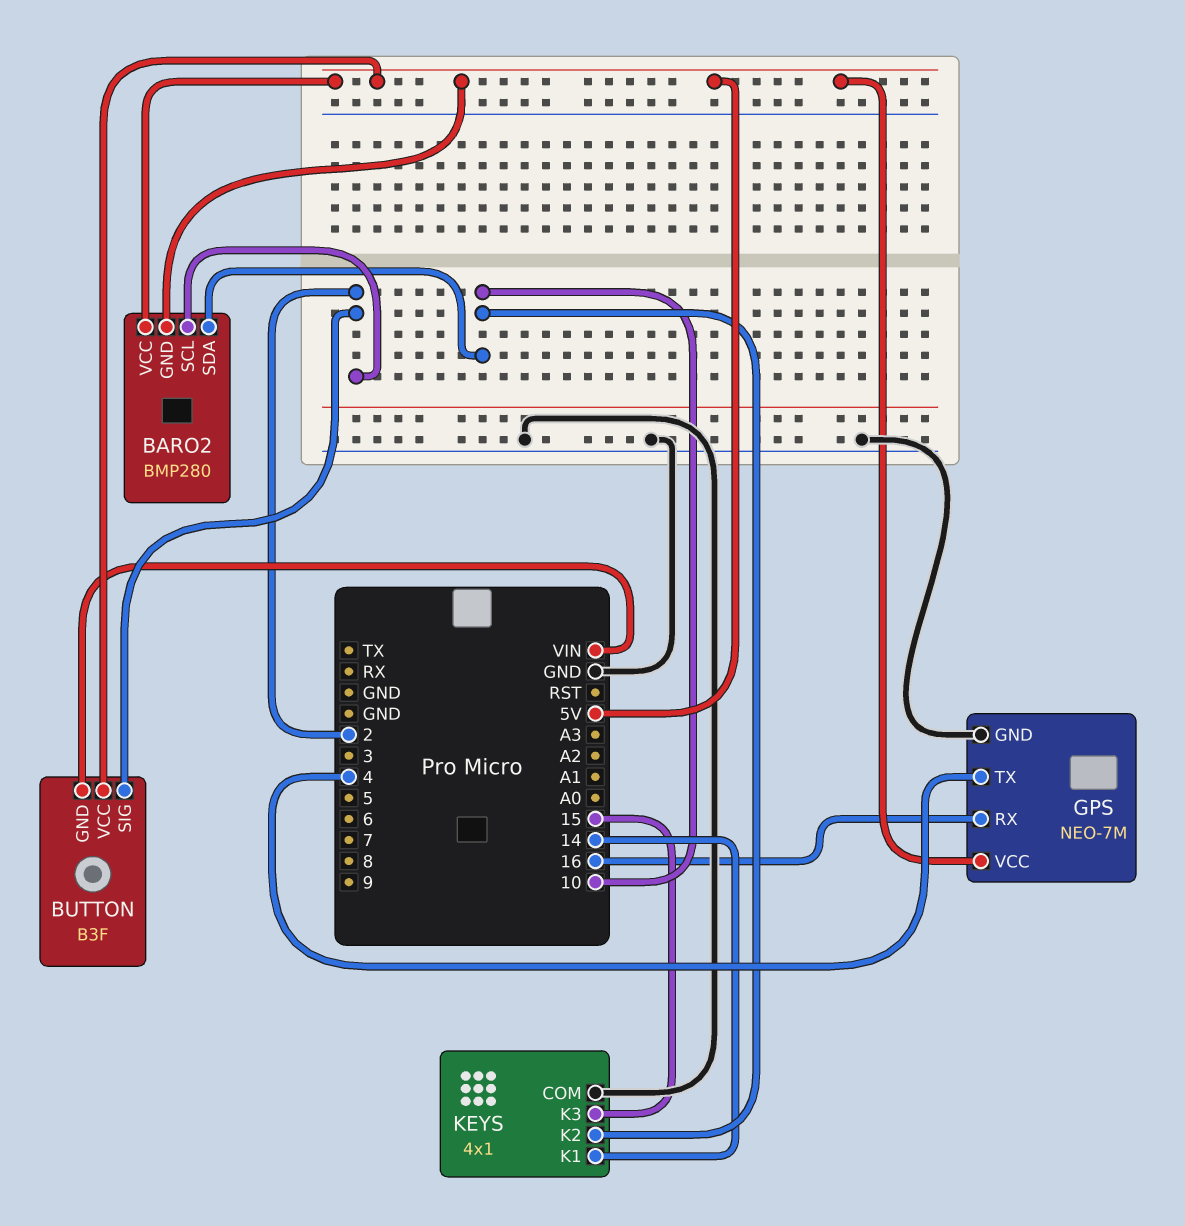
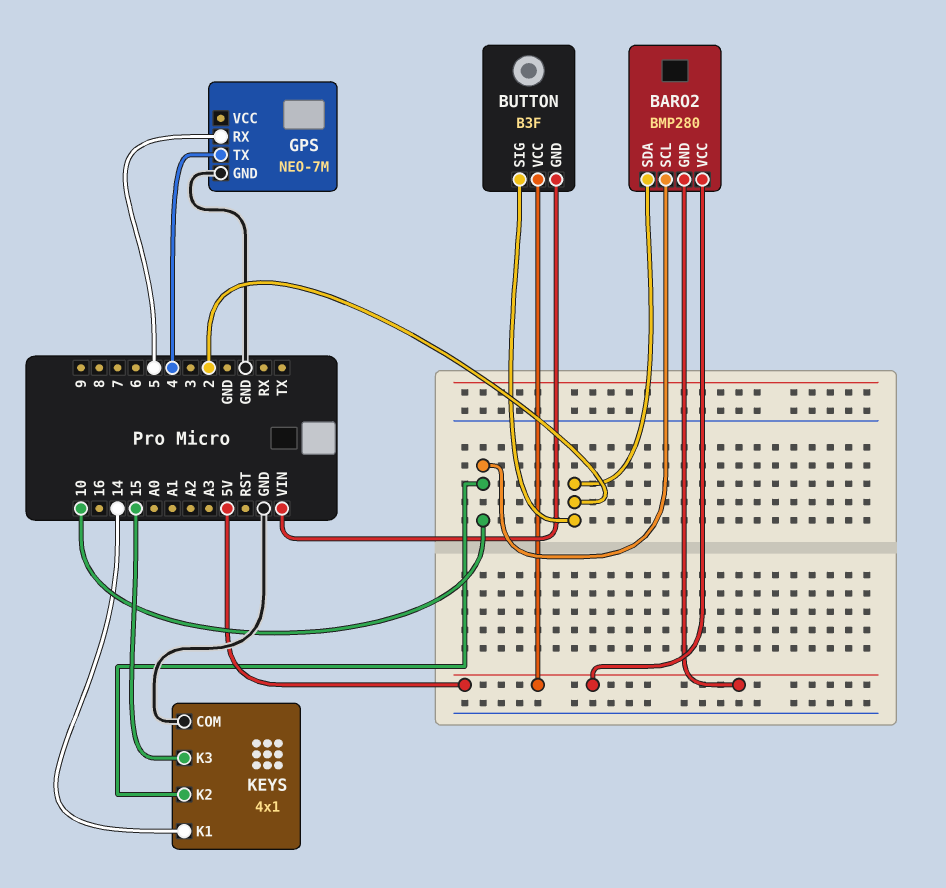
BARO2 pin SCL: 2 -> 10
BARO2 pin SDA: 10 -> 2
GPS pin RX: 16 -> 5
GPS pin VCC: 5V -> none

